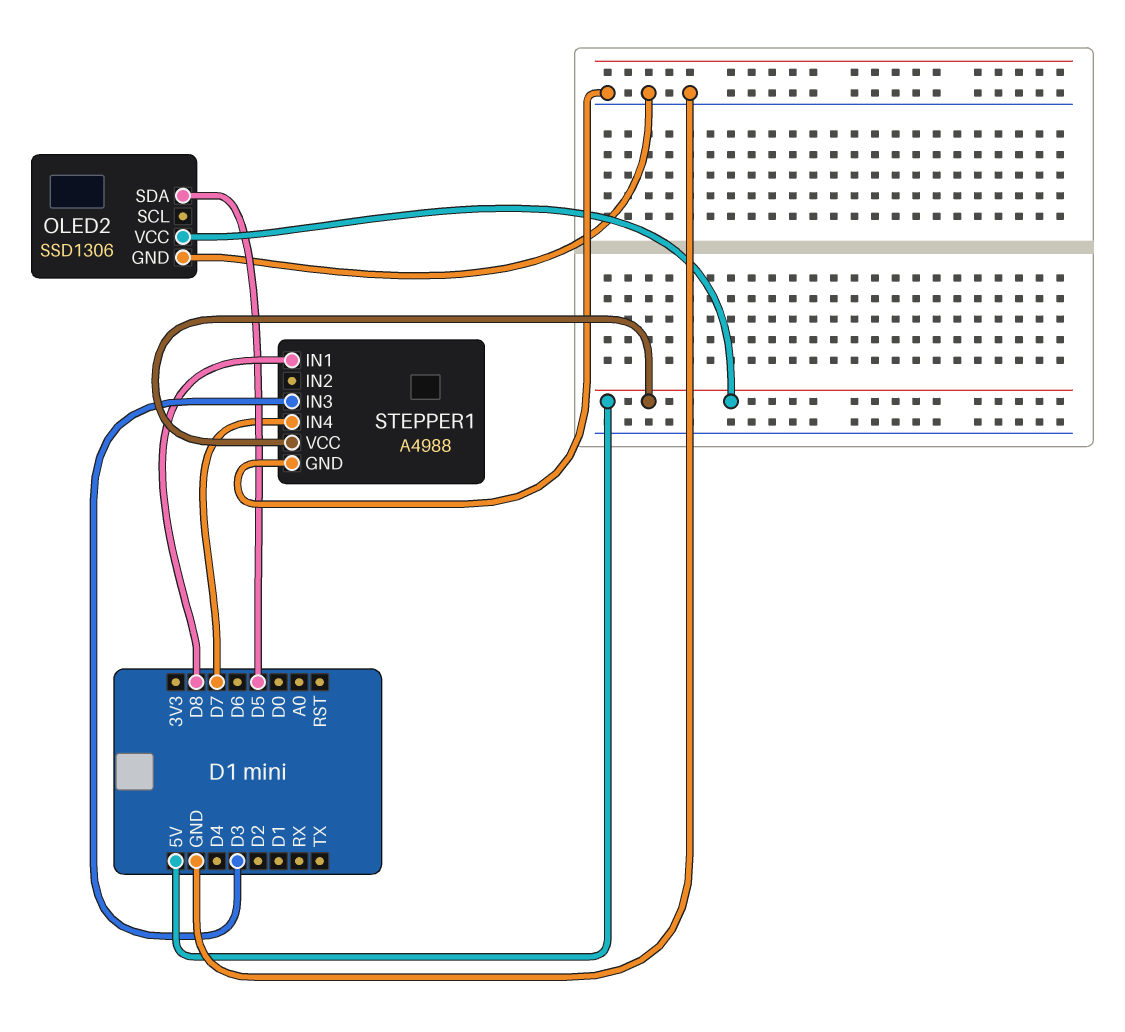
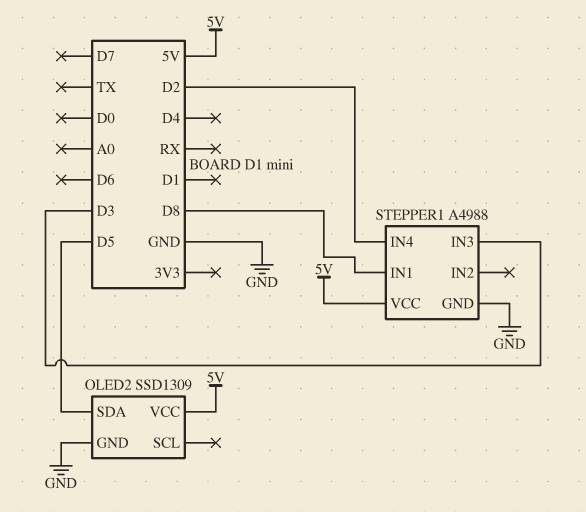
OLED2: SSD1306 -> SSD1309
STEPPER1 pin IN4: D7 -> D2

